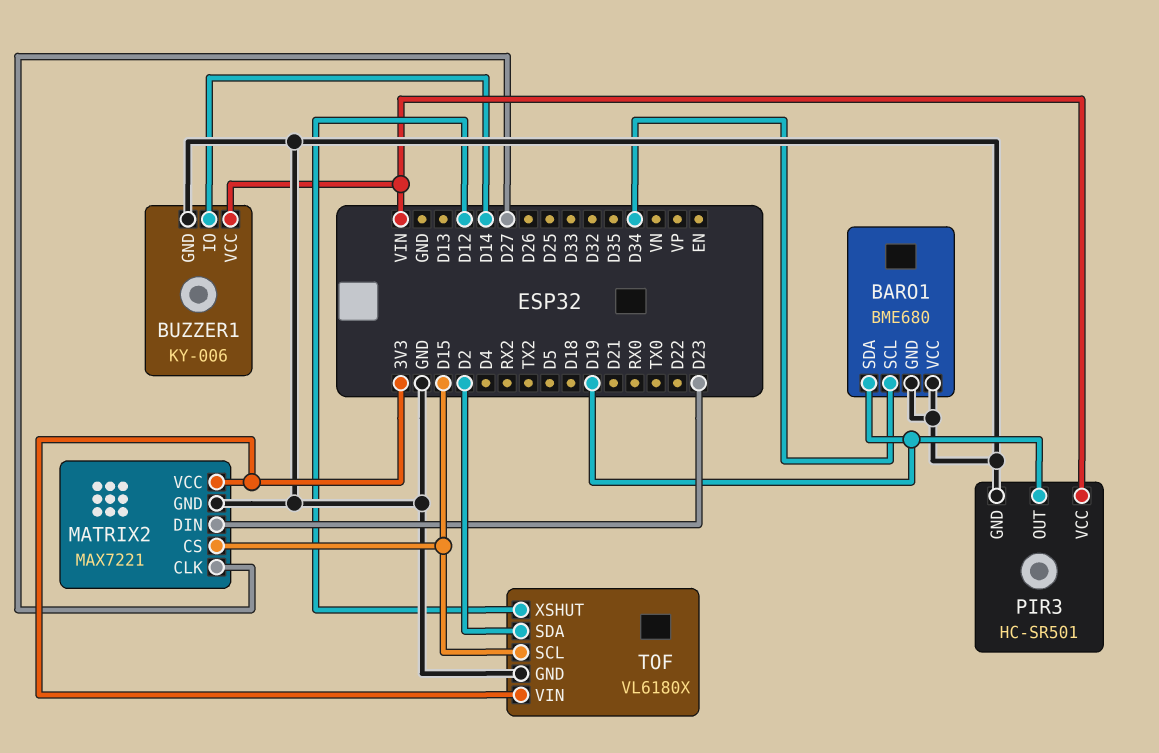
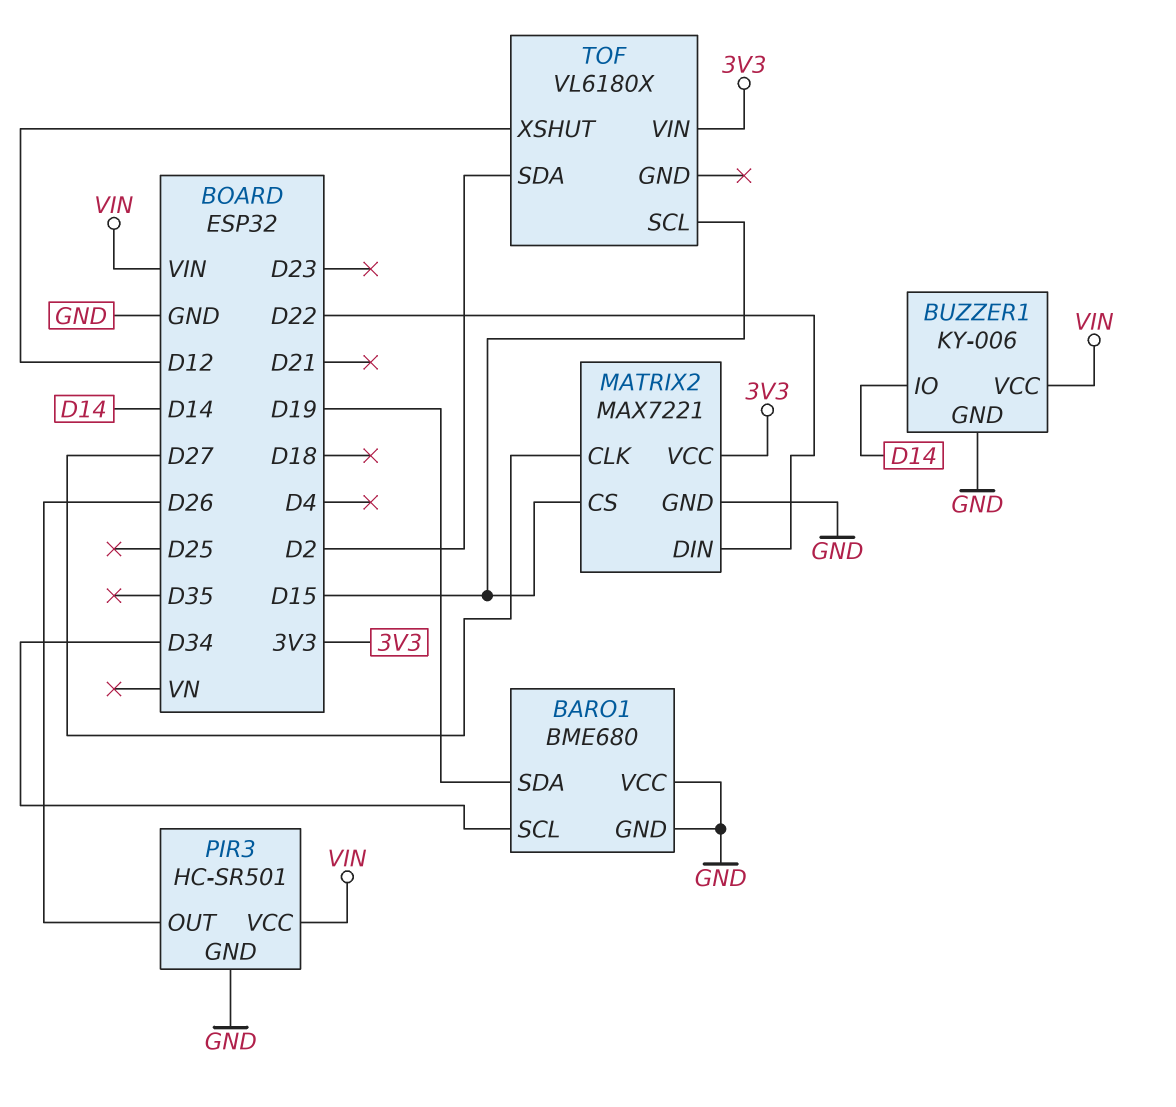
MATRIX2 pin DIN: D23 -> D22
PIR3 pin OUT: D19 -> D26
TOF pin GND: GND -> none

